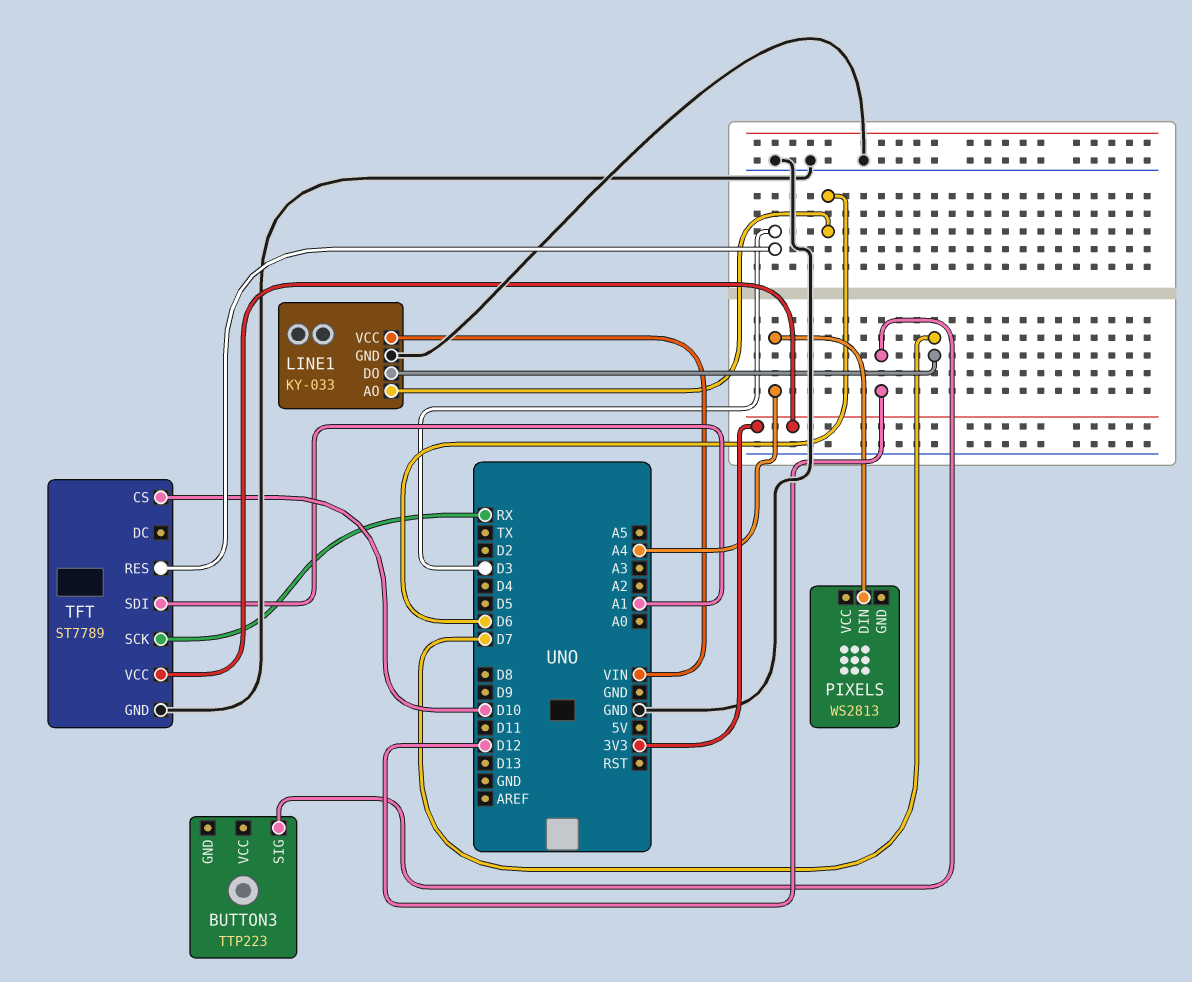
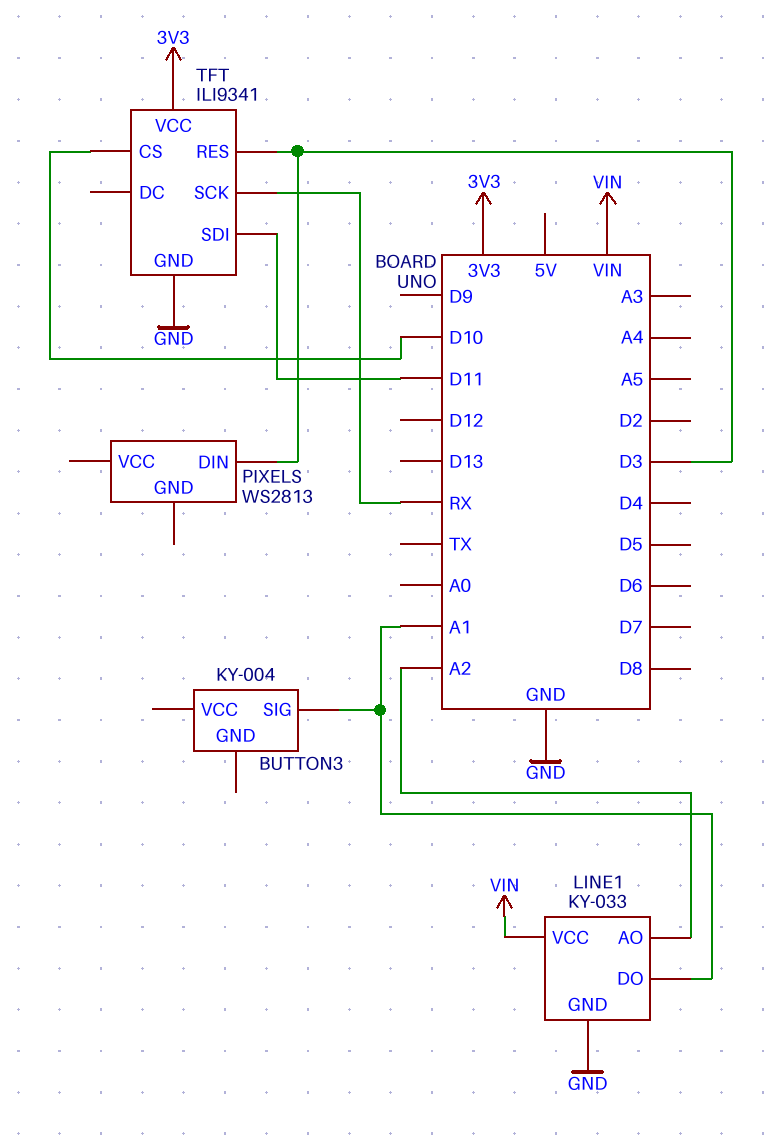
BUTTON3: TTP223 -> KY-004
BUTTON3 pin SIG: D12 -> A1
LINE1 pin AO: D6 -> A2
LINE1 pin DO: D7 -> A1
PIXELS pin DIN: A4 -> D3
TFT: ST7789 -> ILI9341
TFT pin SDI: A1 -> D11

